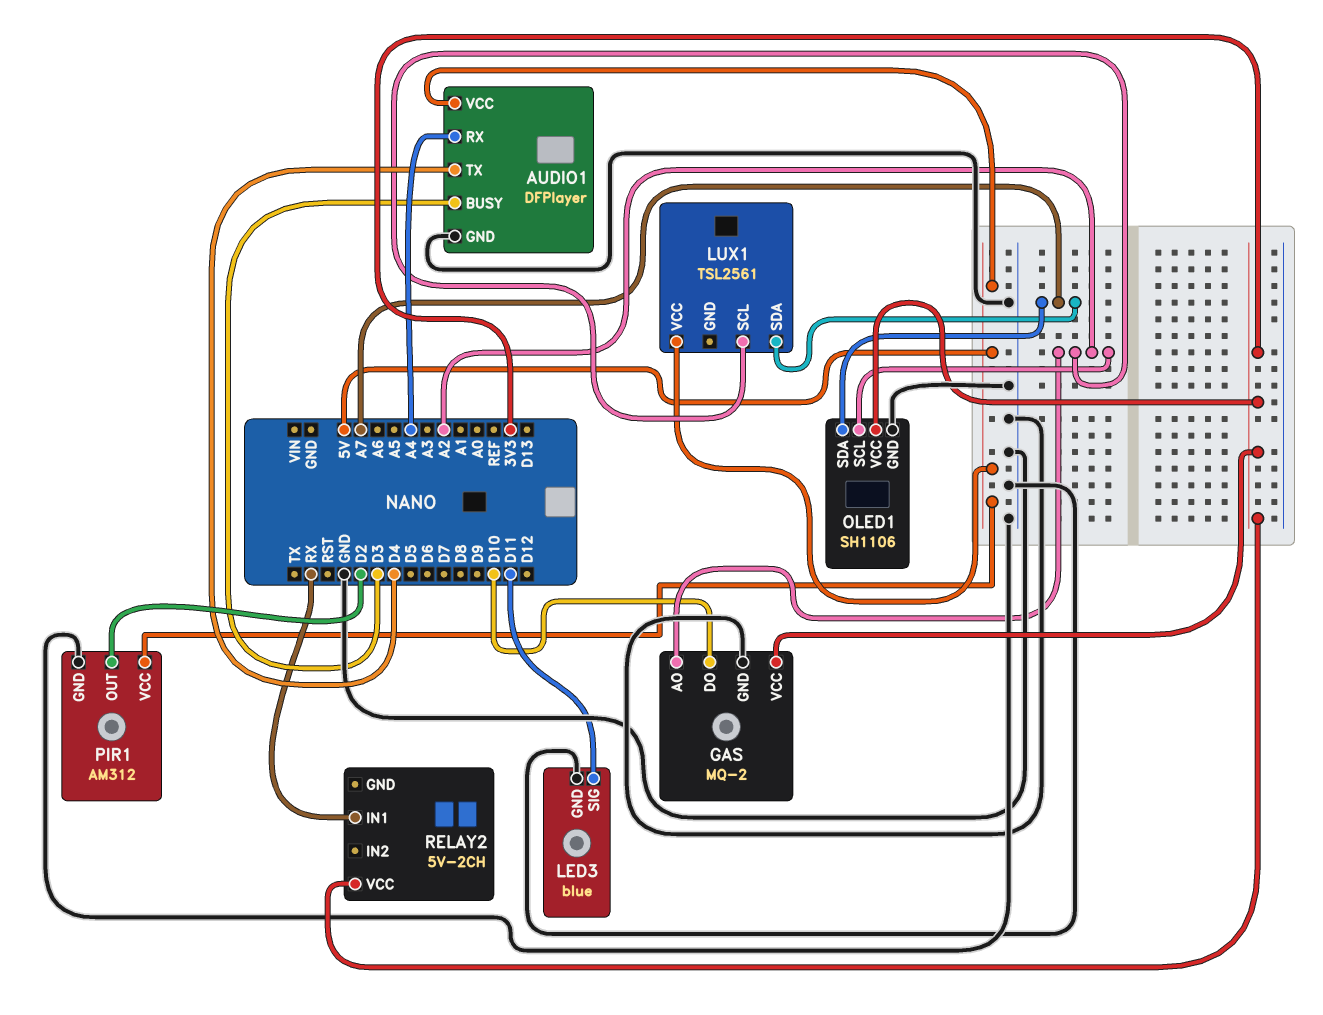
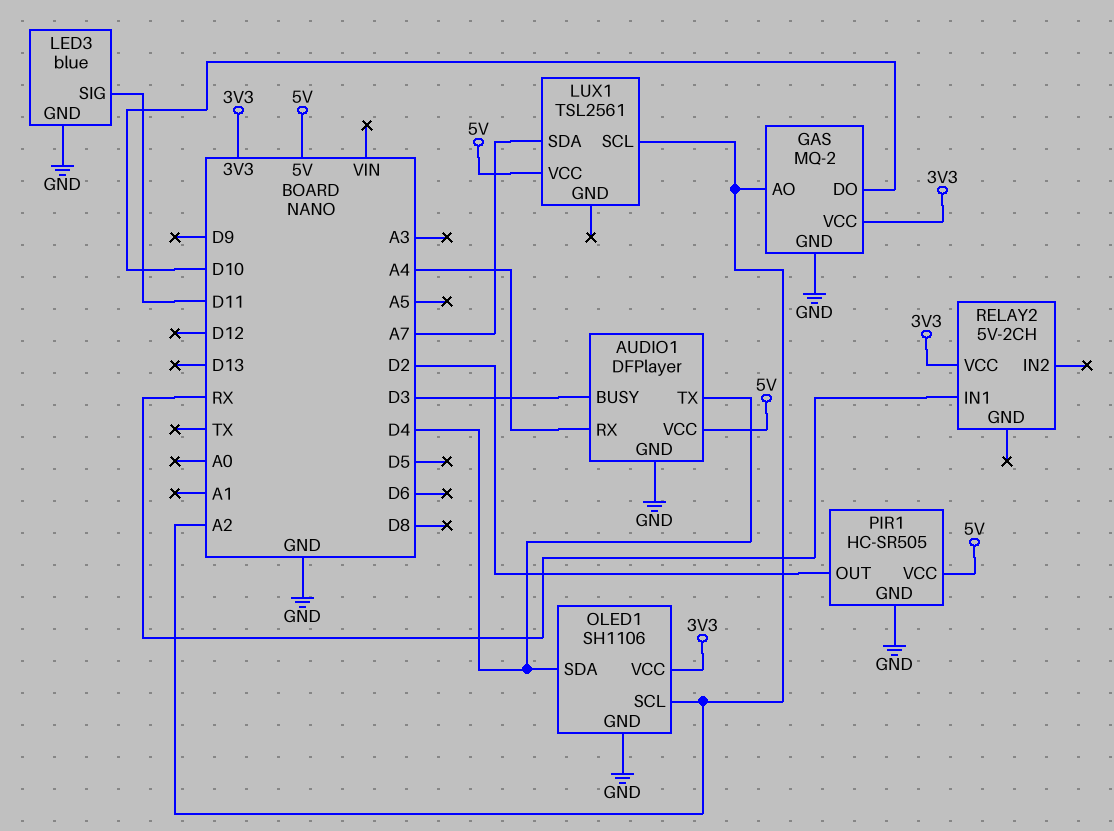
OLED1 pin SDA: A7 -> D4
PIR1: AM312 -> HC-SR505

